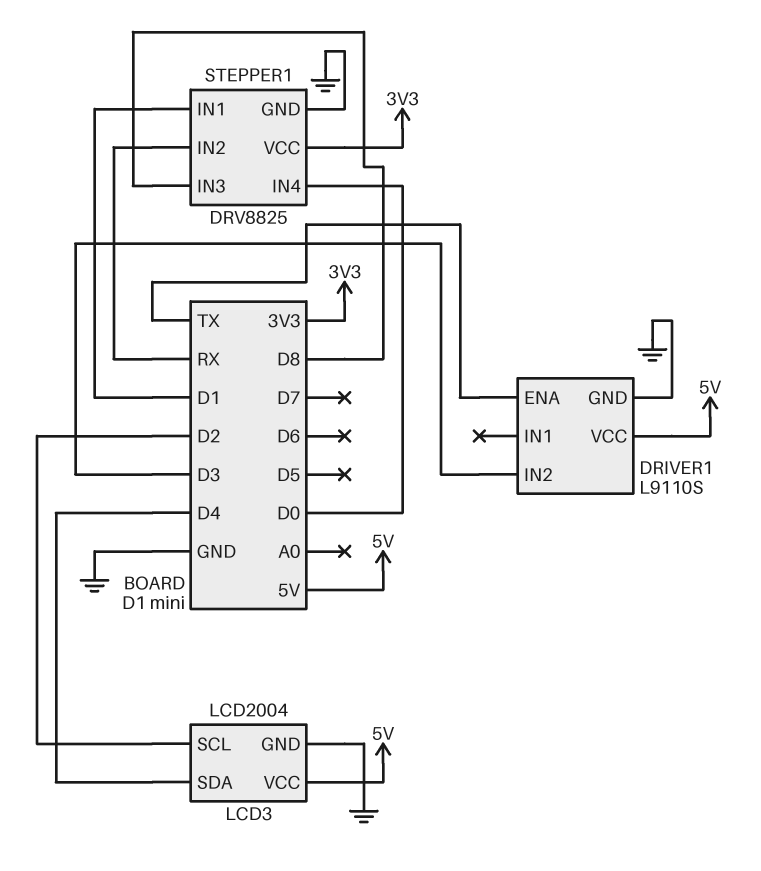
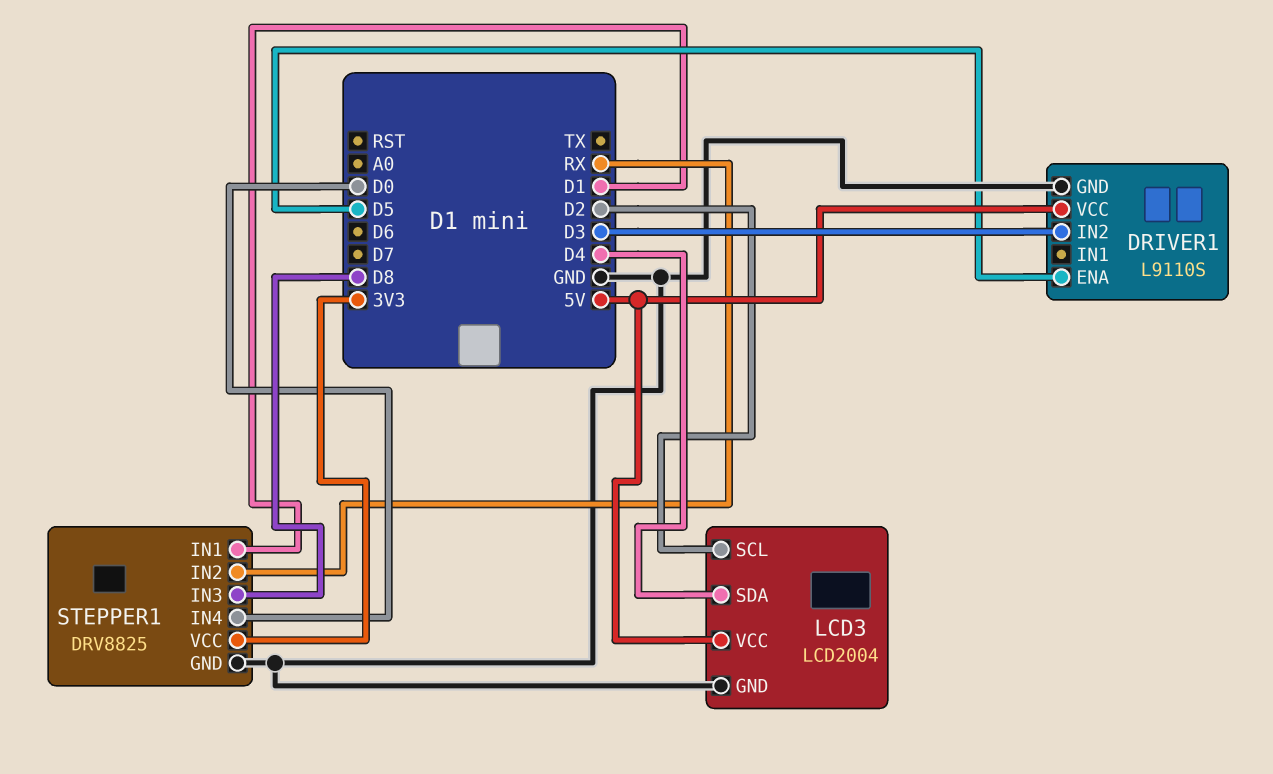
DRIVER1 pin ENA: TX -> D5

